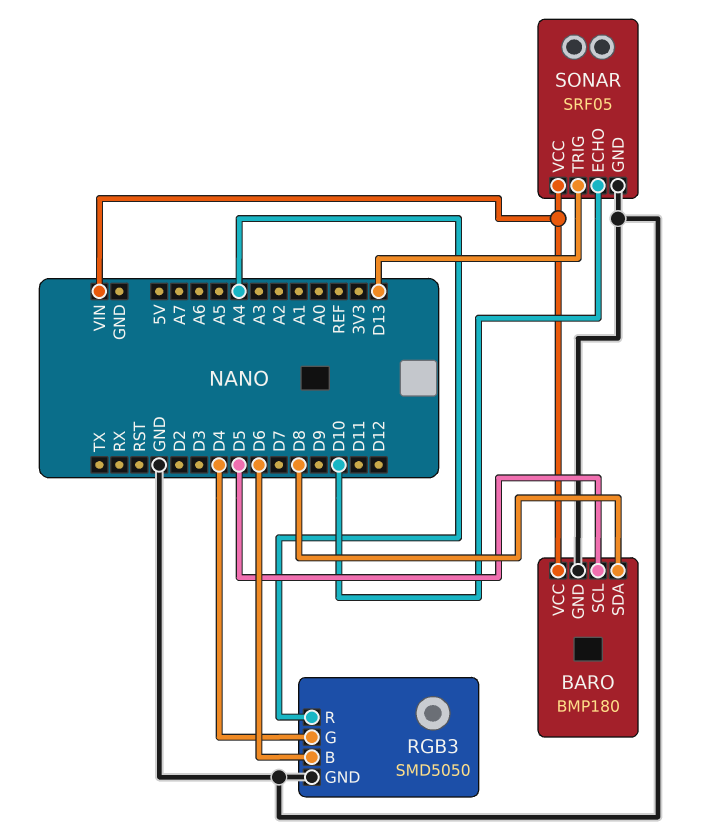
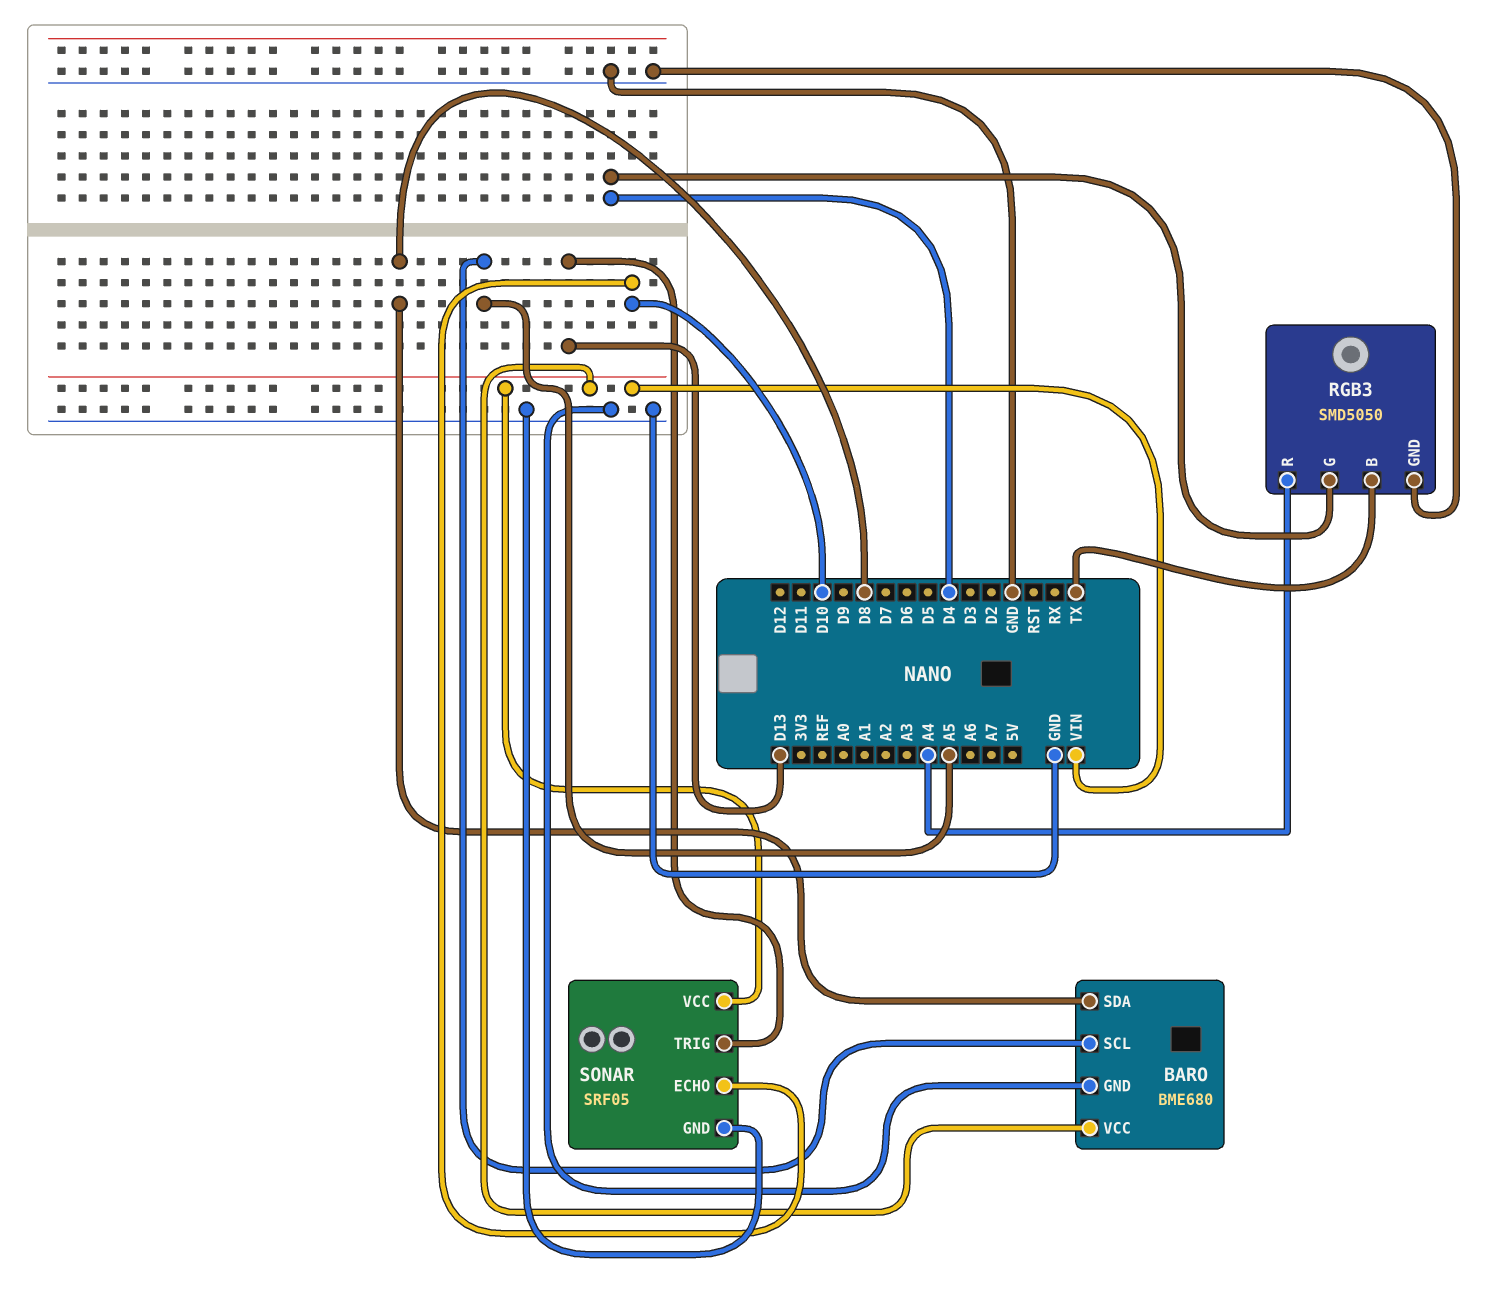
BARO: BMP180 -> BME680
BARO pin SCL: D5 -> A5
RGB3 pin B: D6 -> TX

